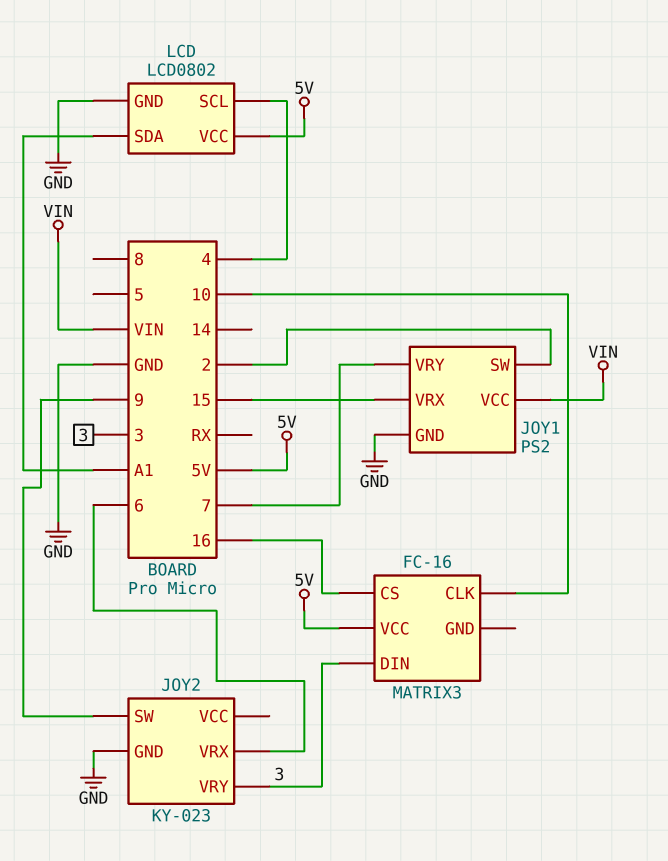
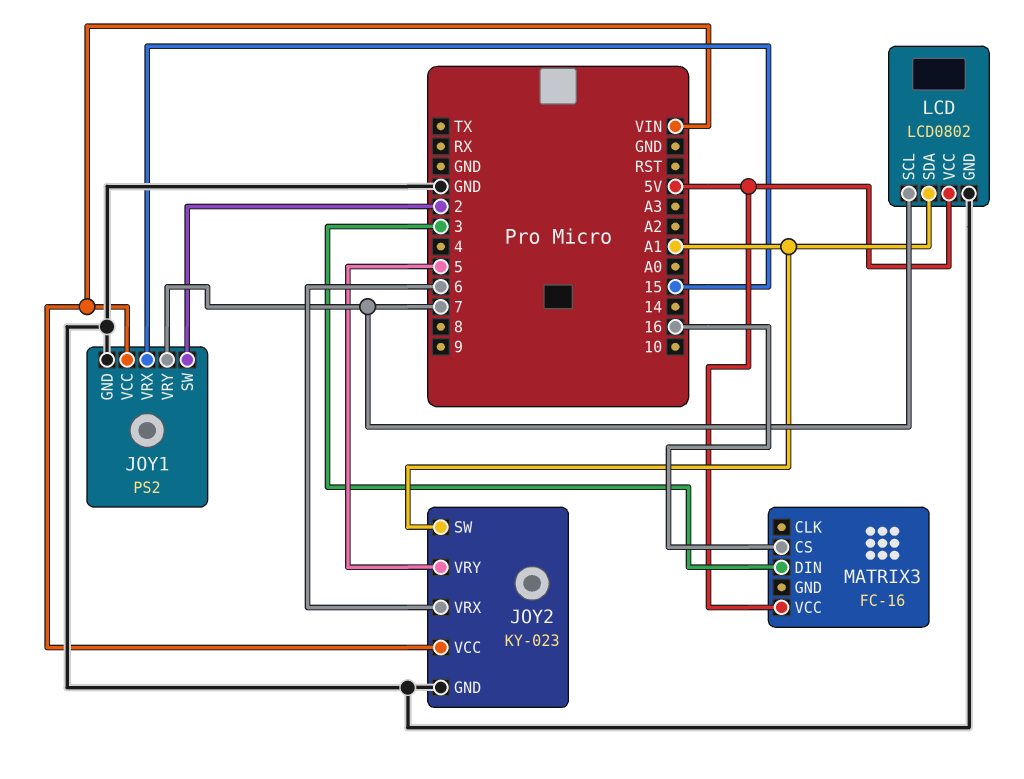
JOY2 pin SW: 9 -> A1
JOY2 pin VCC: none -> VIN
JOY2 pin VRY: 3 -> 5
LCD pin SCL: 4 -> 7
MATRIX3 pin CLK: 10 -> none

